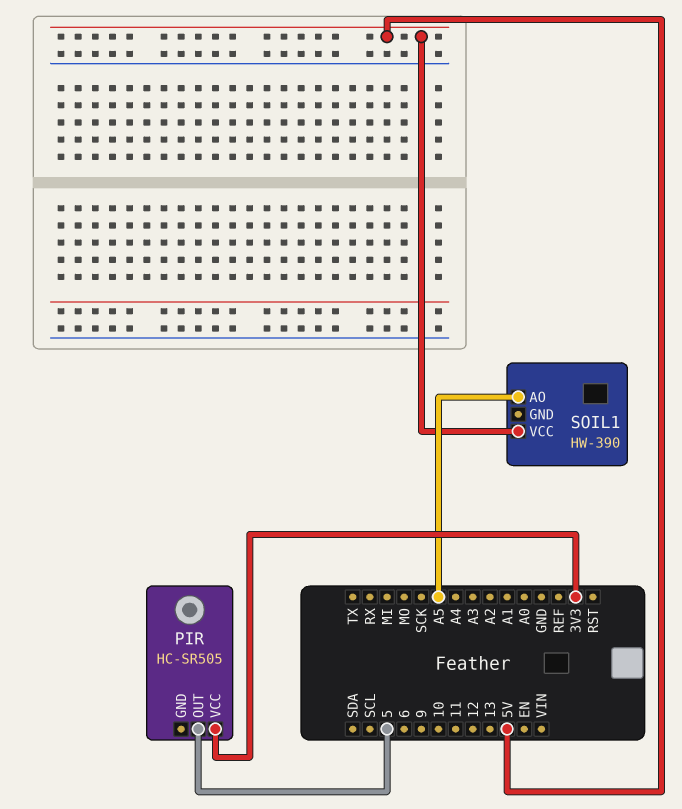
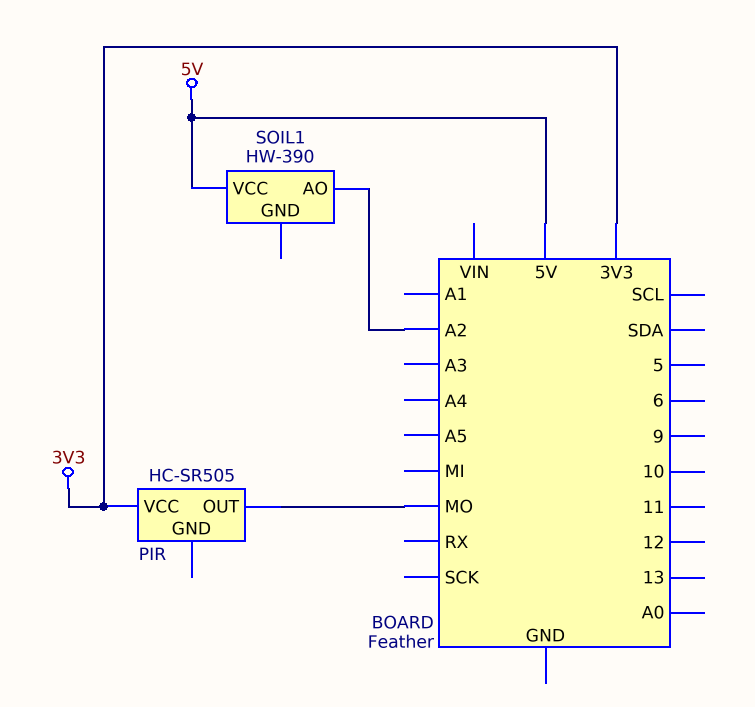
PIR pin OUT: 5 -> MO
SOIL1 pin AO: A5 -> A2

